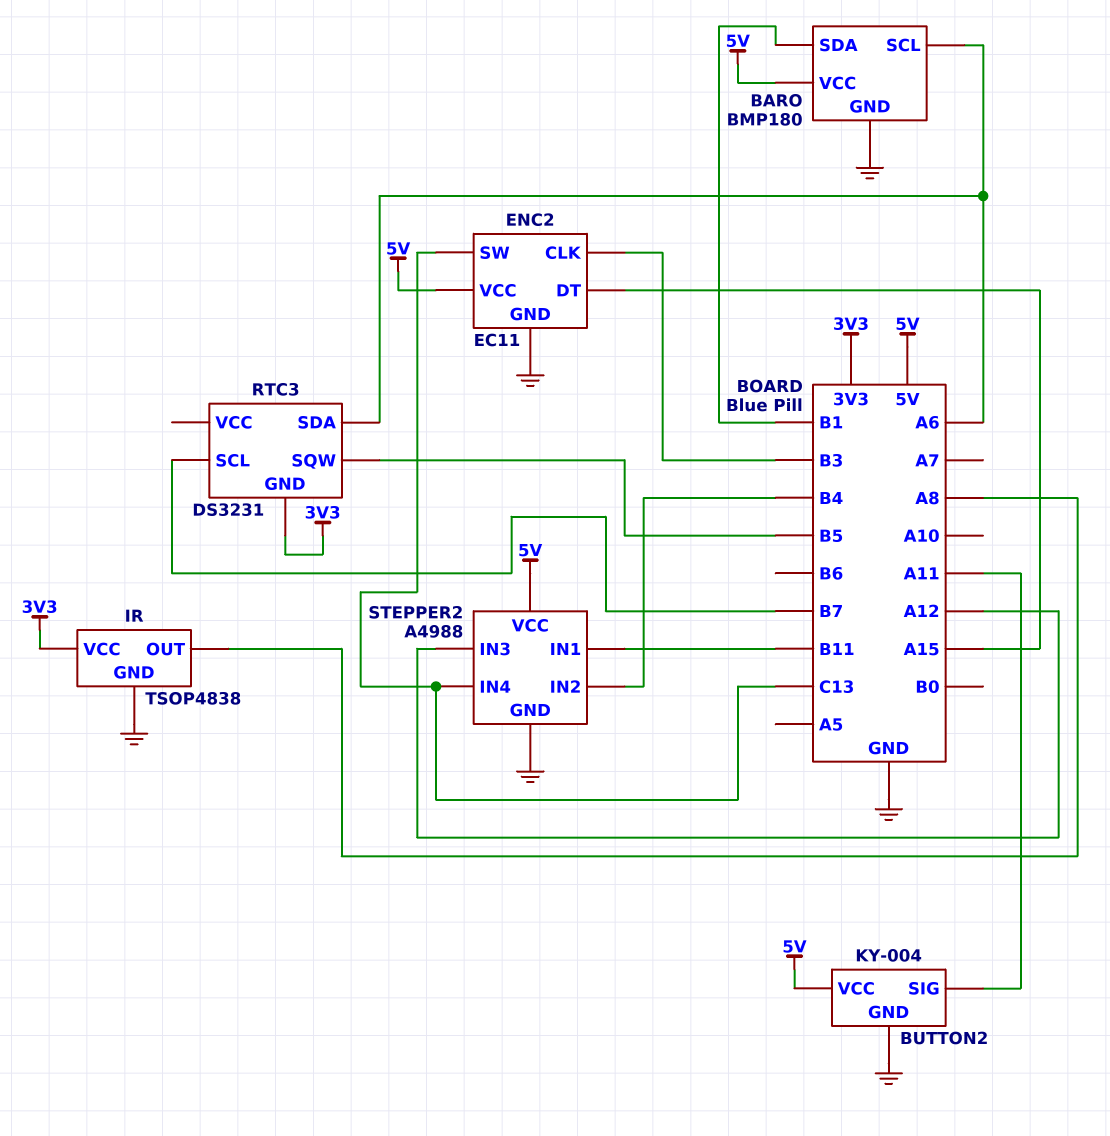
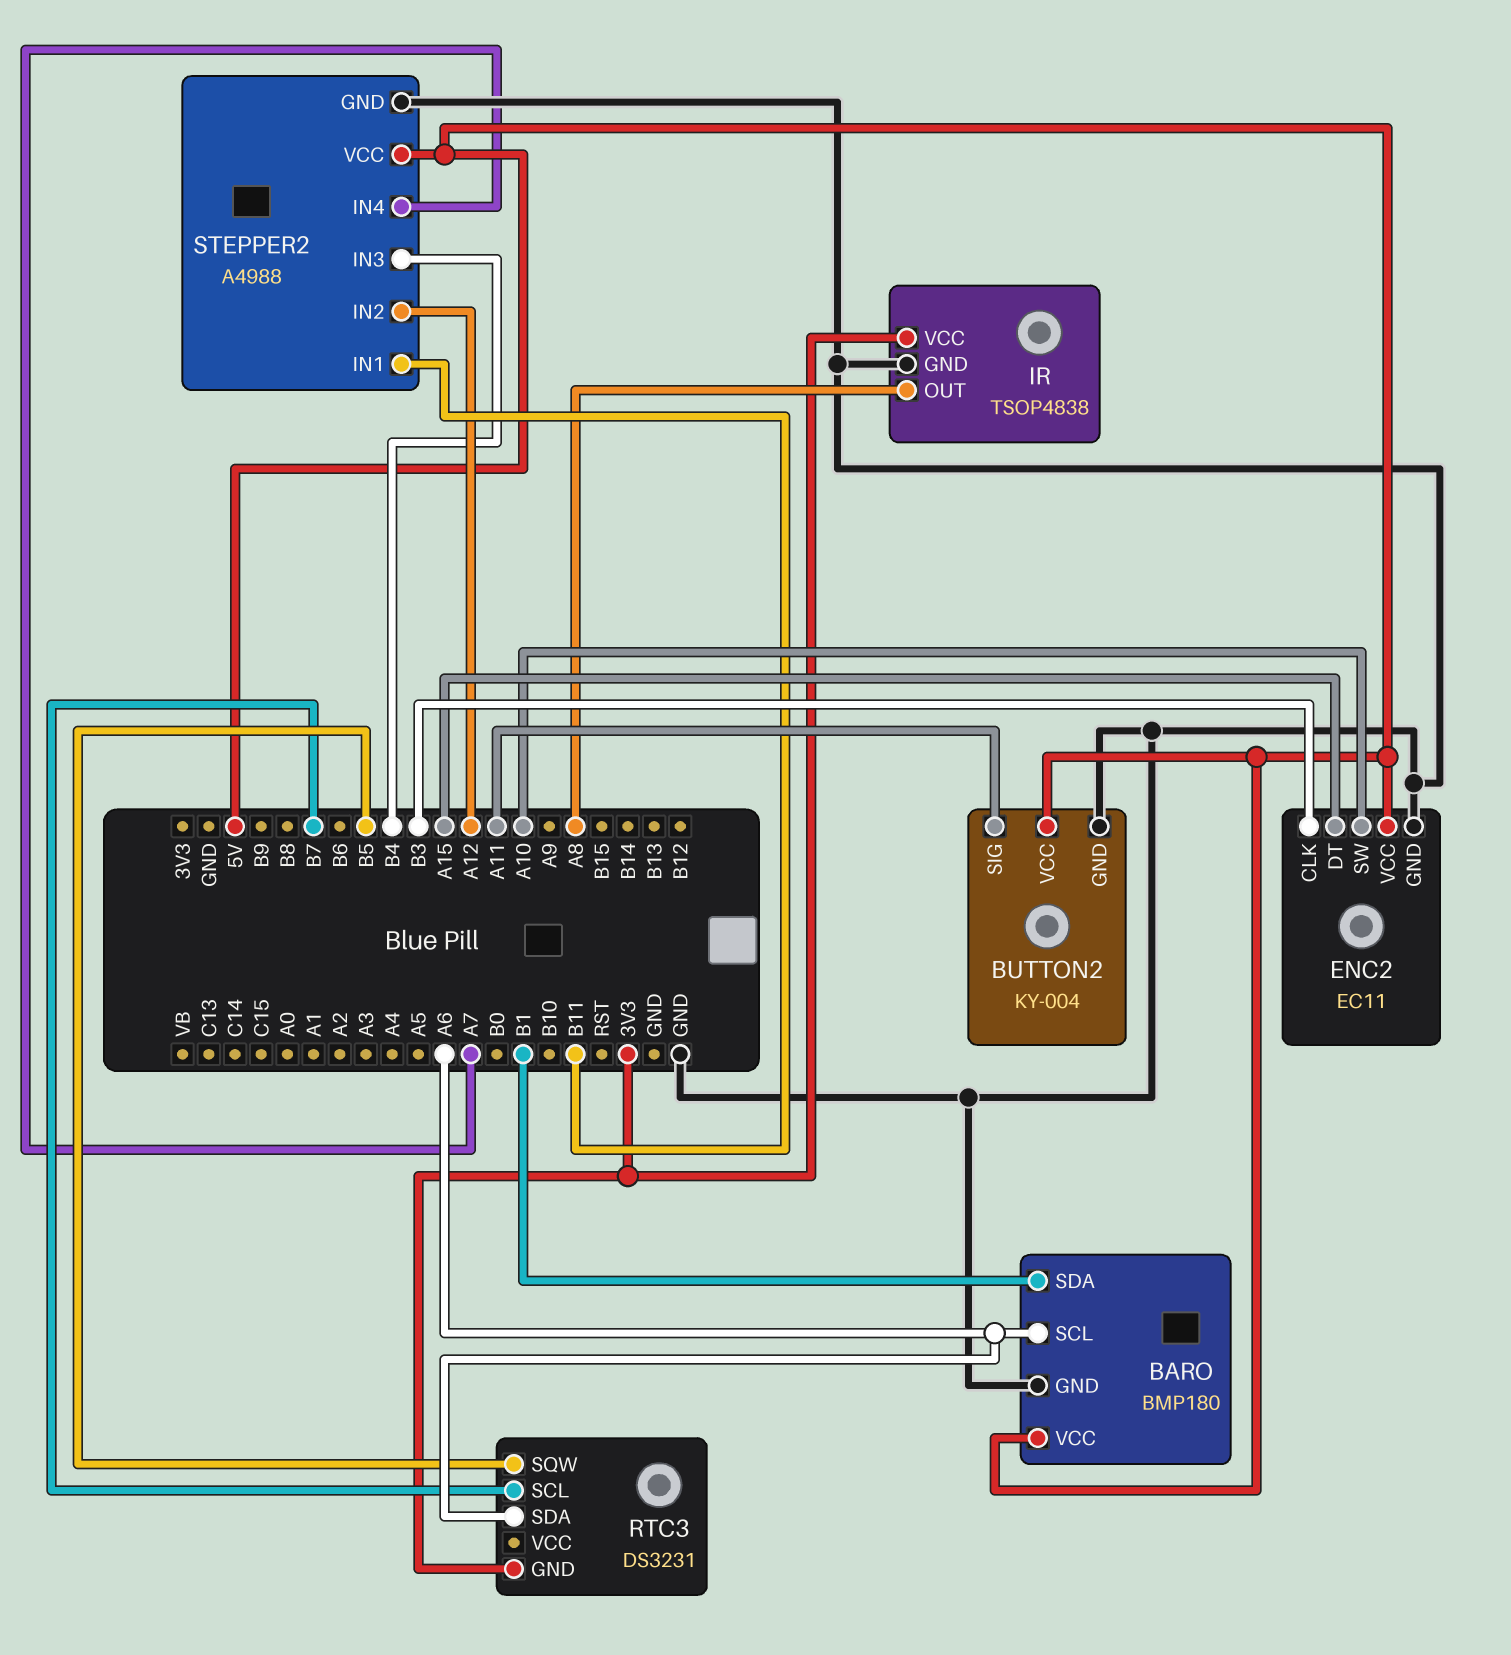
ENC2 pin SW: C13 -> A10
STEPPER2 pin IN2: B4 -> A12
STEPPER2 pin IN3: A12 -> B4
STEPPER2 pin IN4: C13 -> A7

